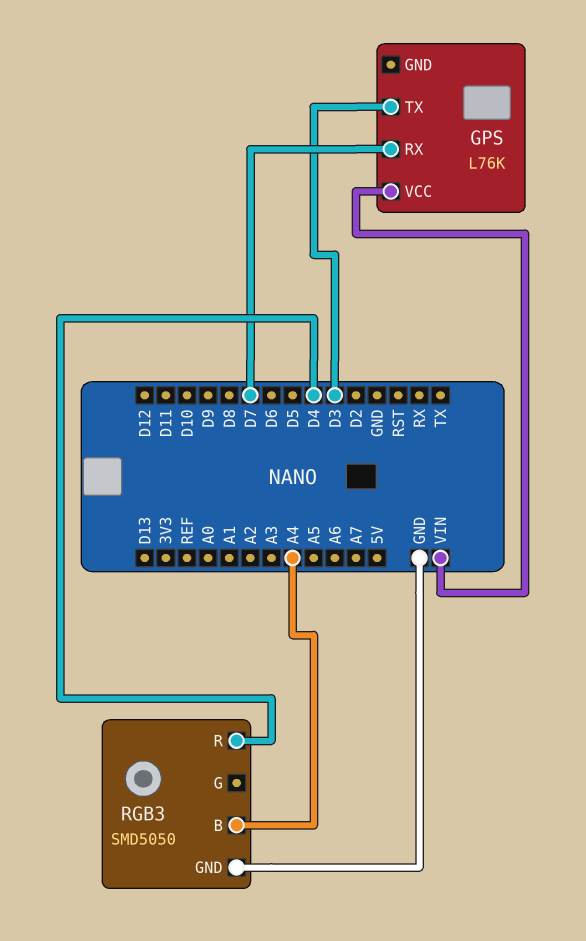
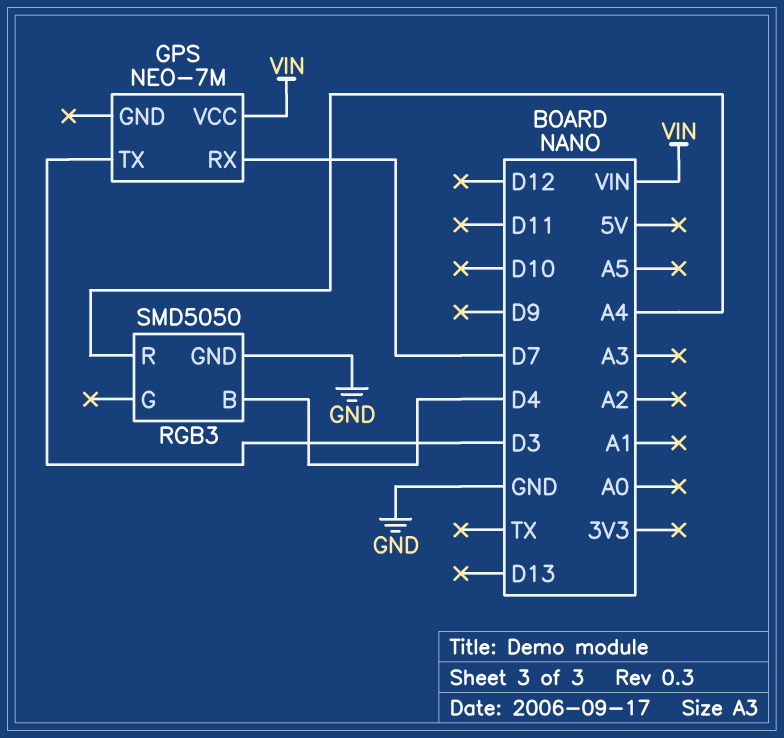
GPS: L76K -> NEO-7M
RGB3 pin B: A4 -> D4
RGB3 pin R: D4 -> A4

